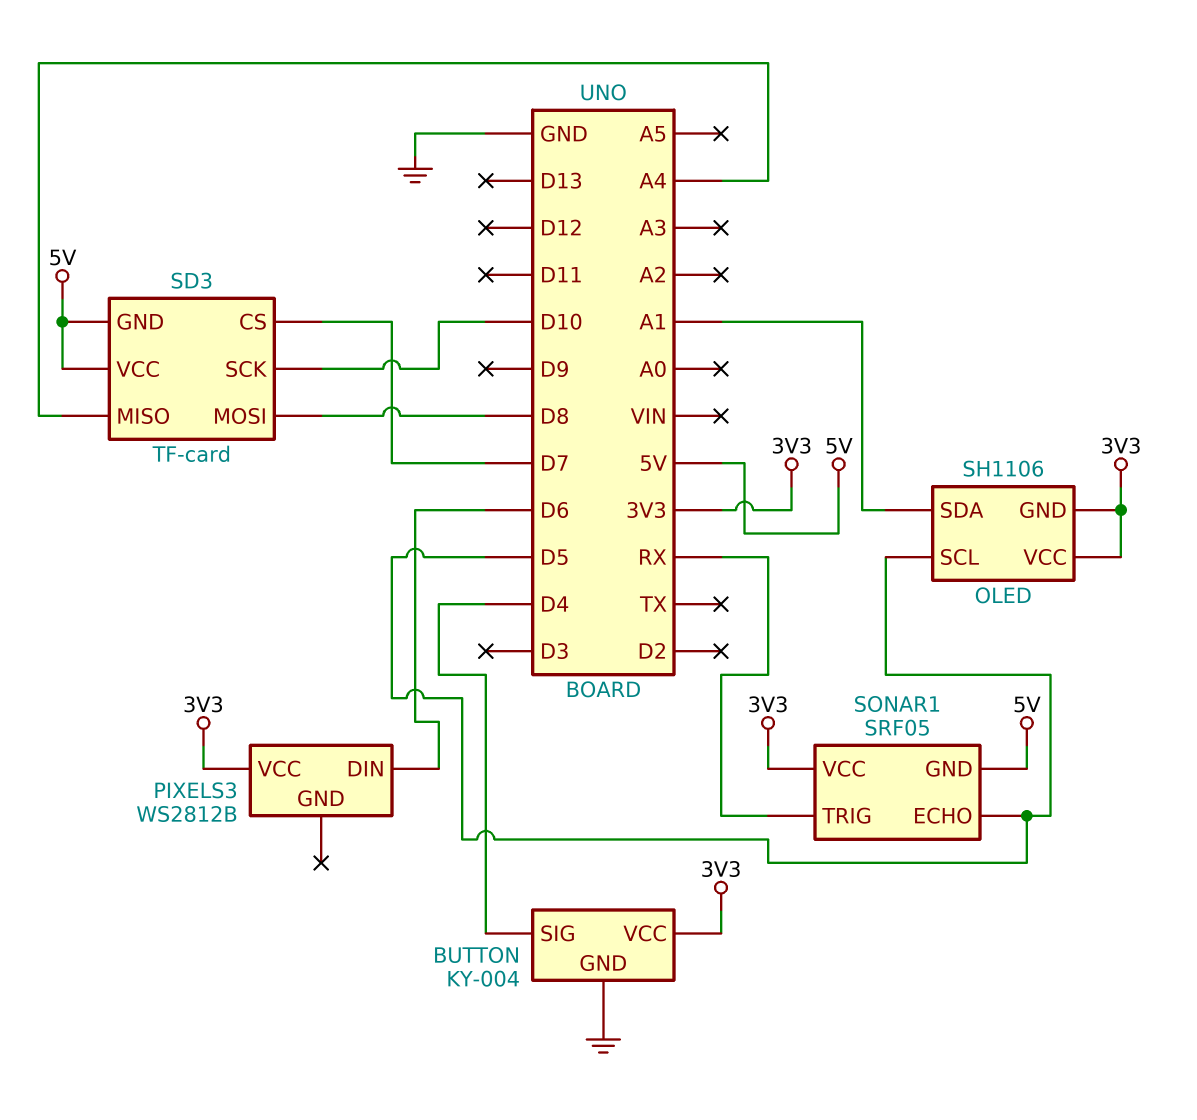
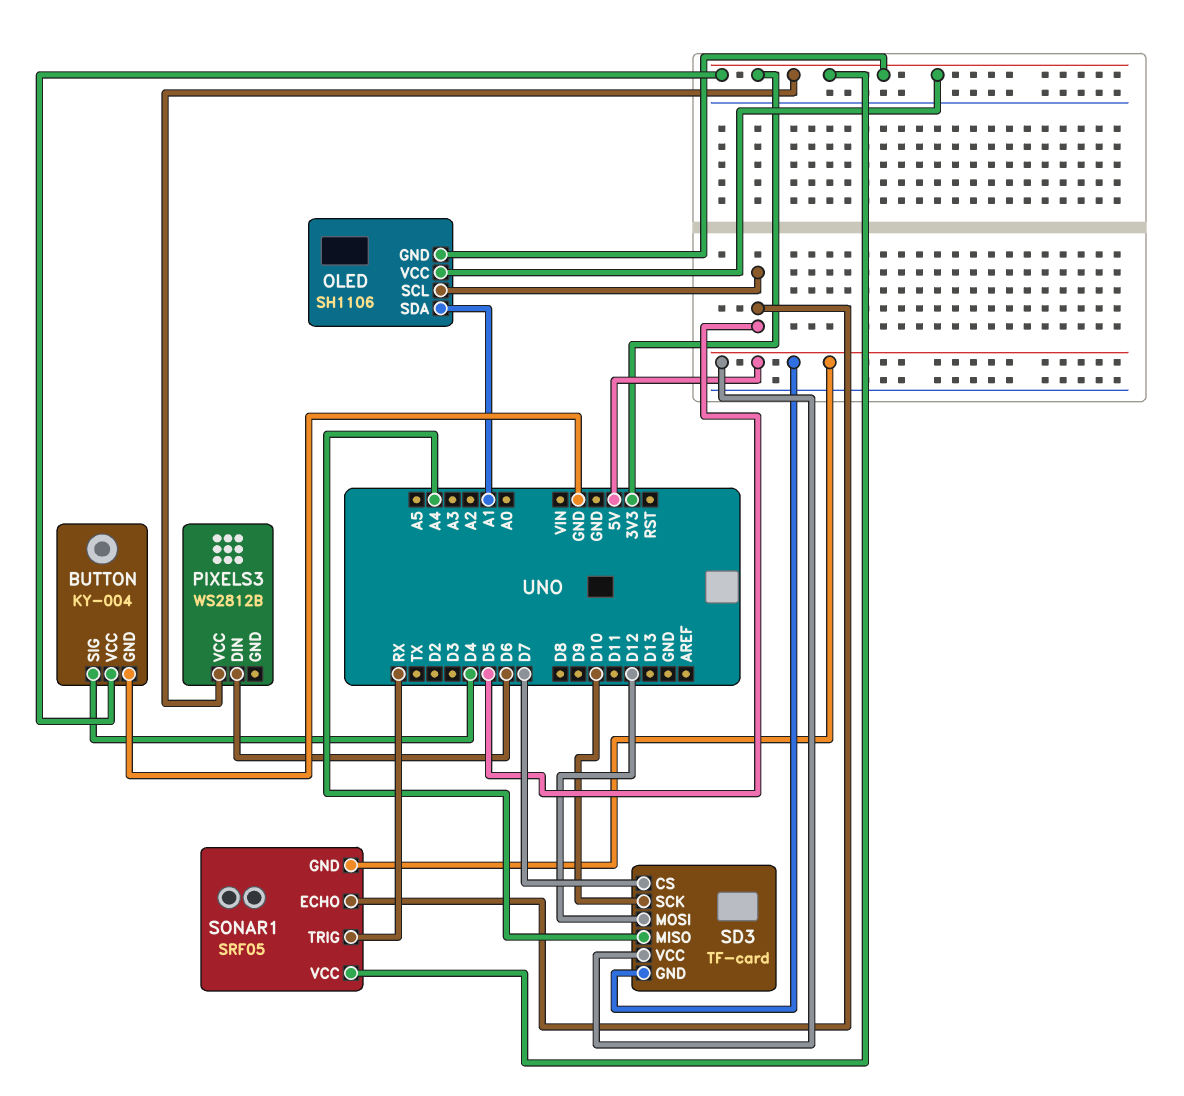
SD3 pin MOSI: D8 -> D12

